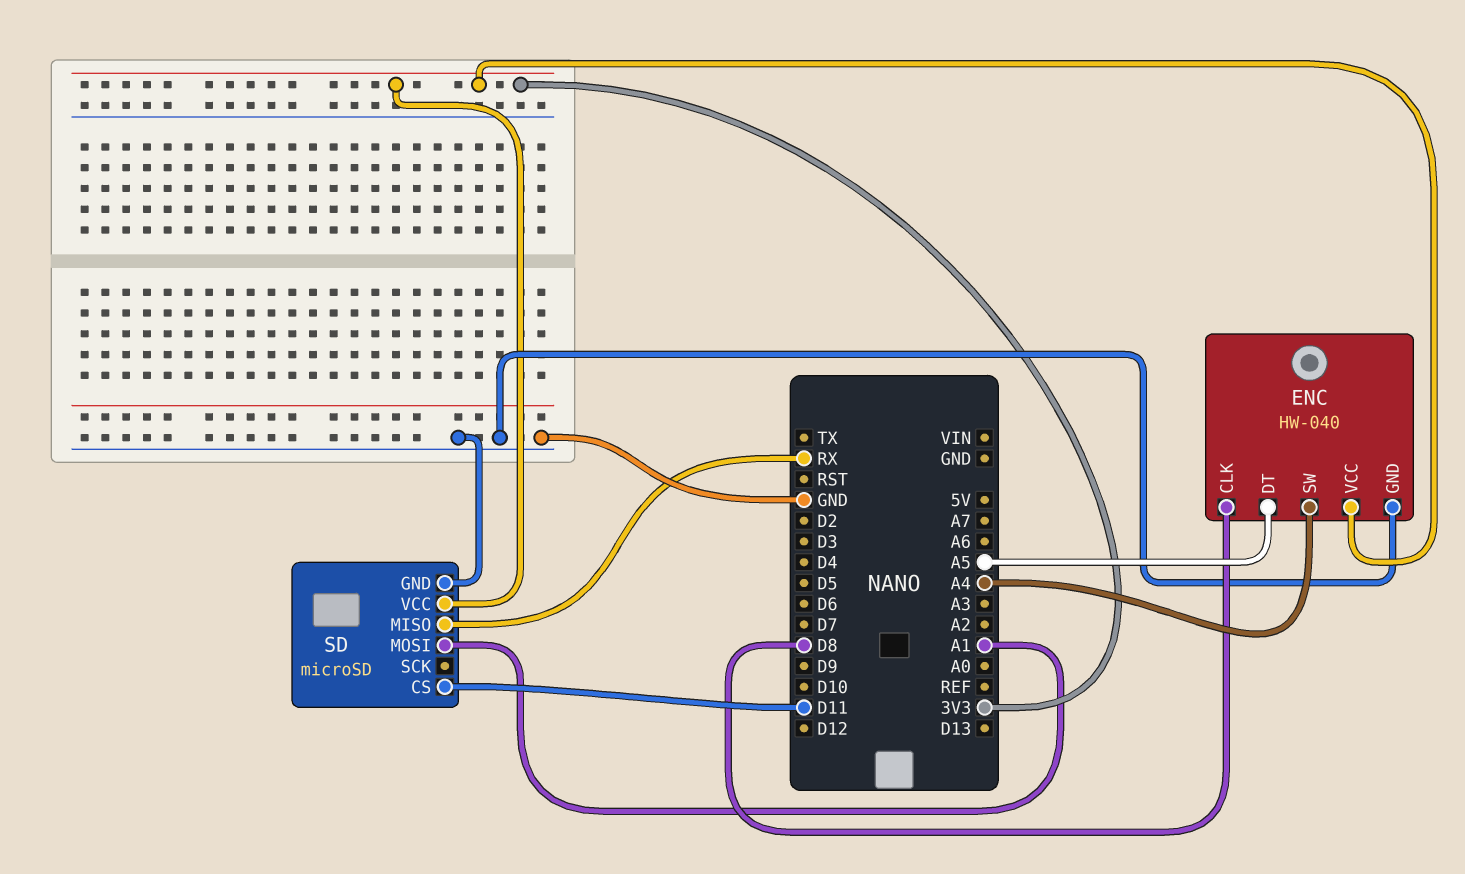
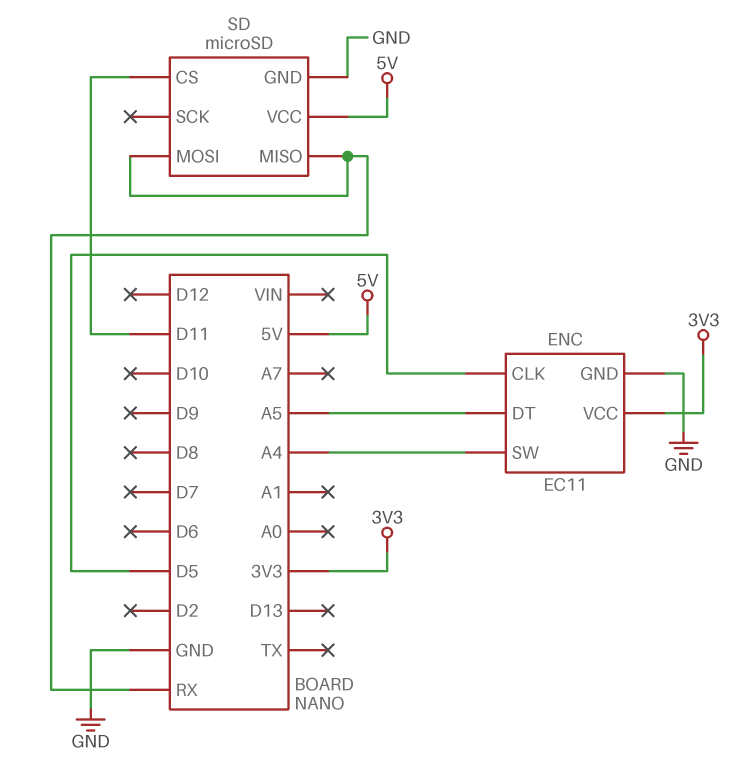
ENC: HW-040 -> EC11
ENC pin CLK: D8 -> D5
SD pin MOSI: A1 -> RX
SD pin VCC: 3V3 -> 5V

